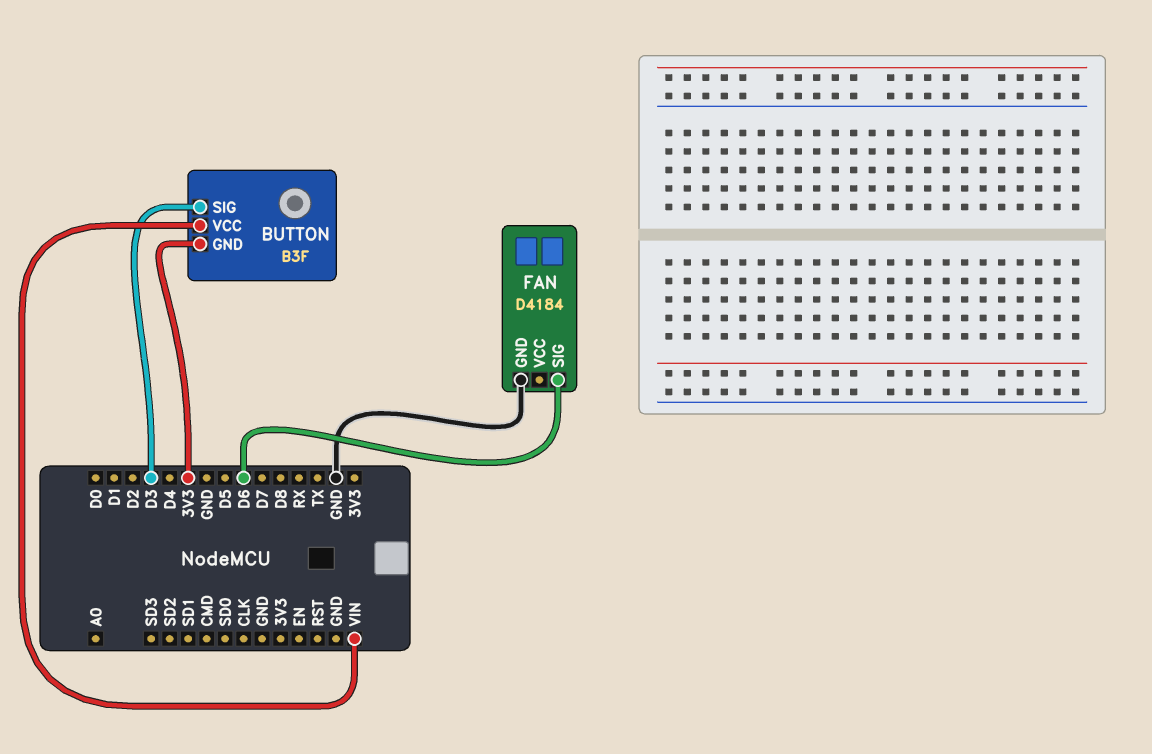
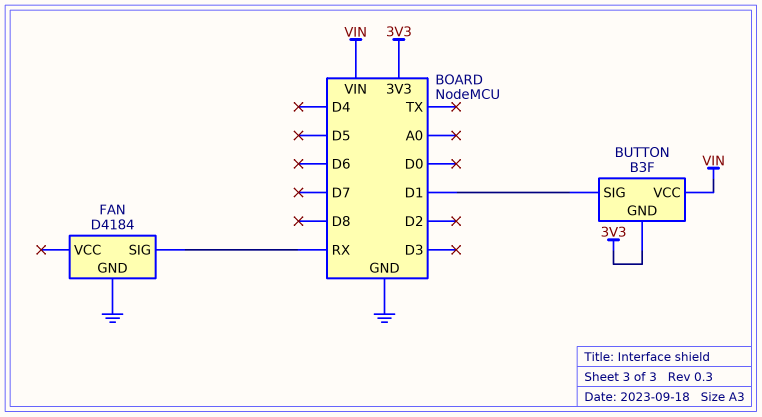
BUTTON pin SIG: D3 -> D1
FAN pin SIG: D6 -> RX

